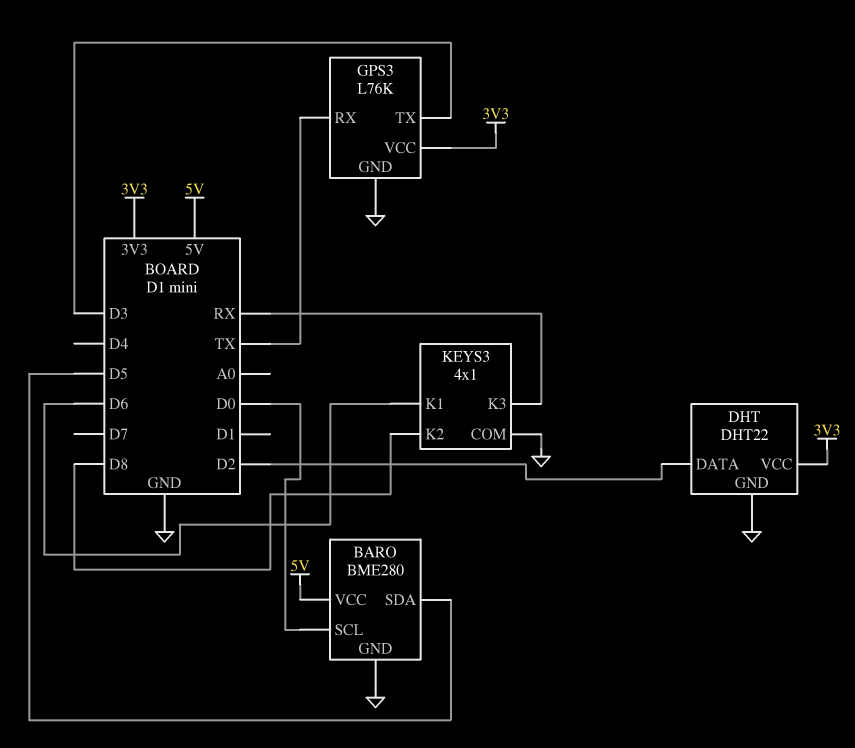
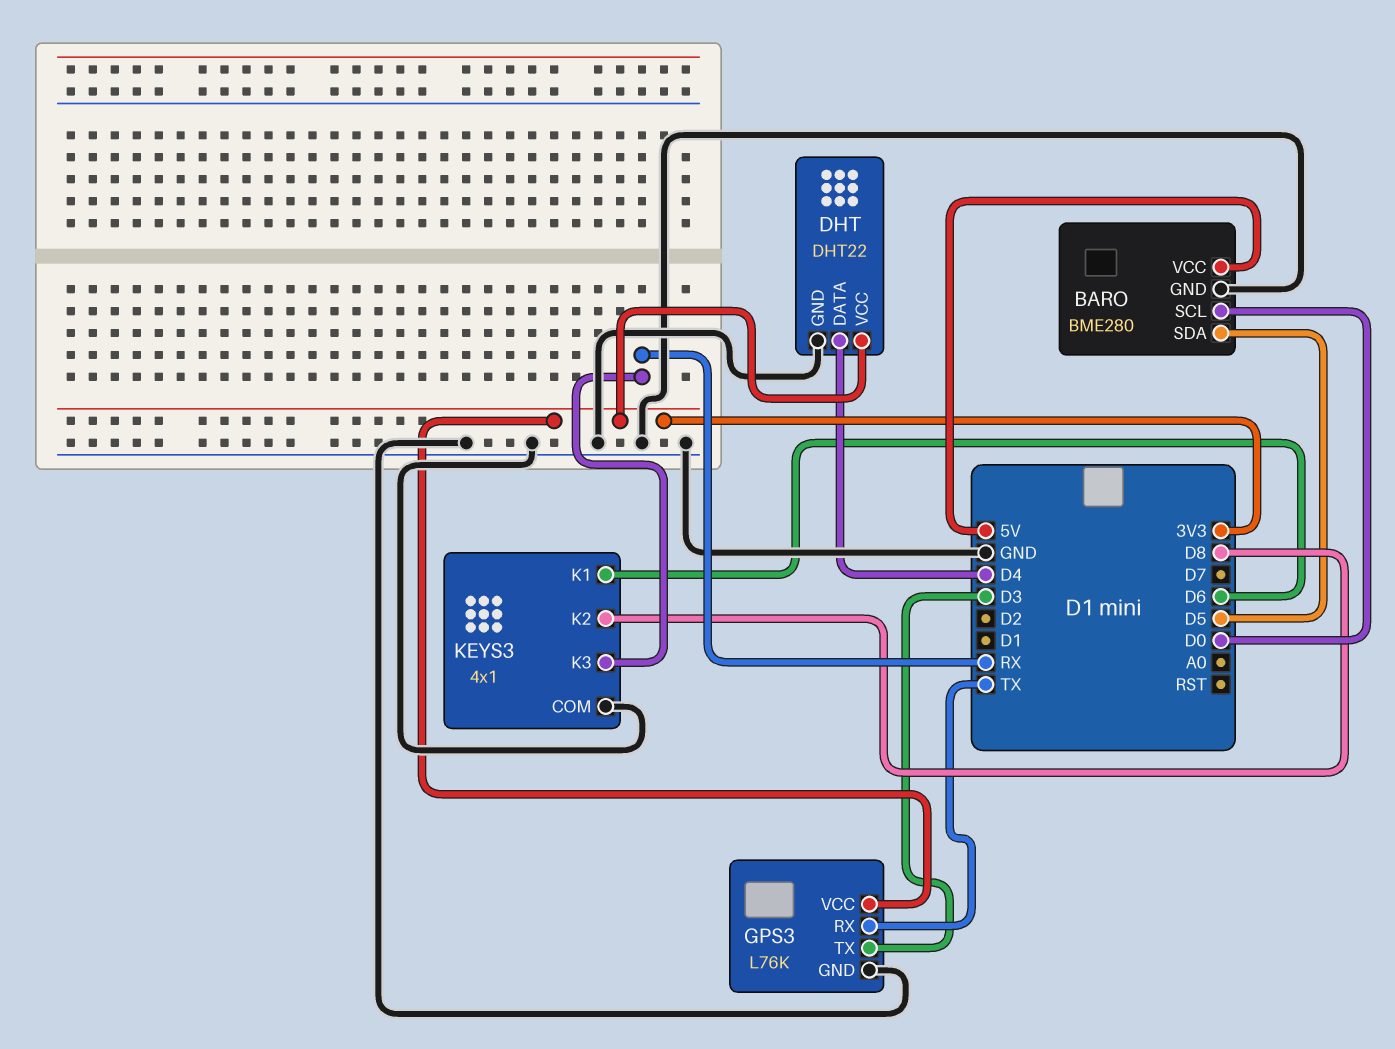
DHT pin DATA: D2 -> D4

